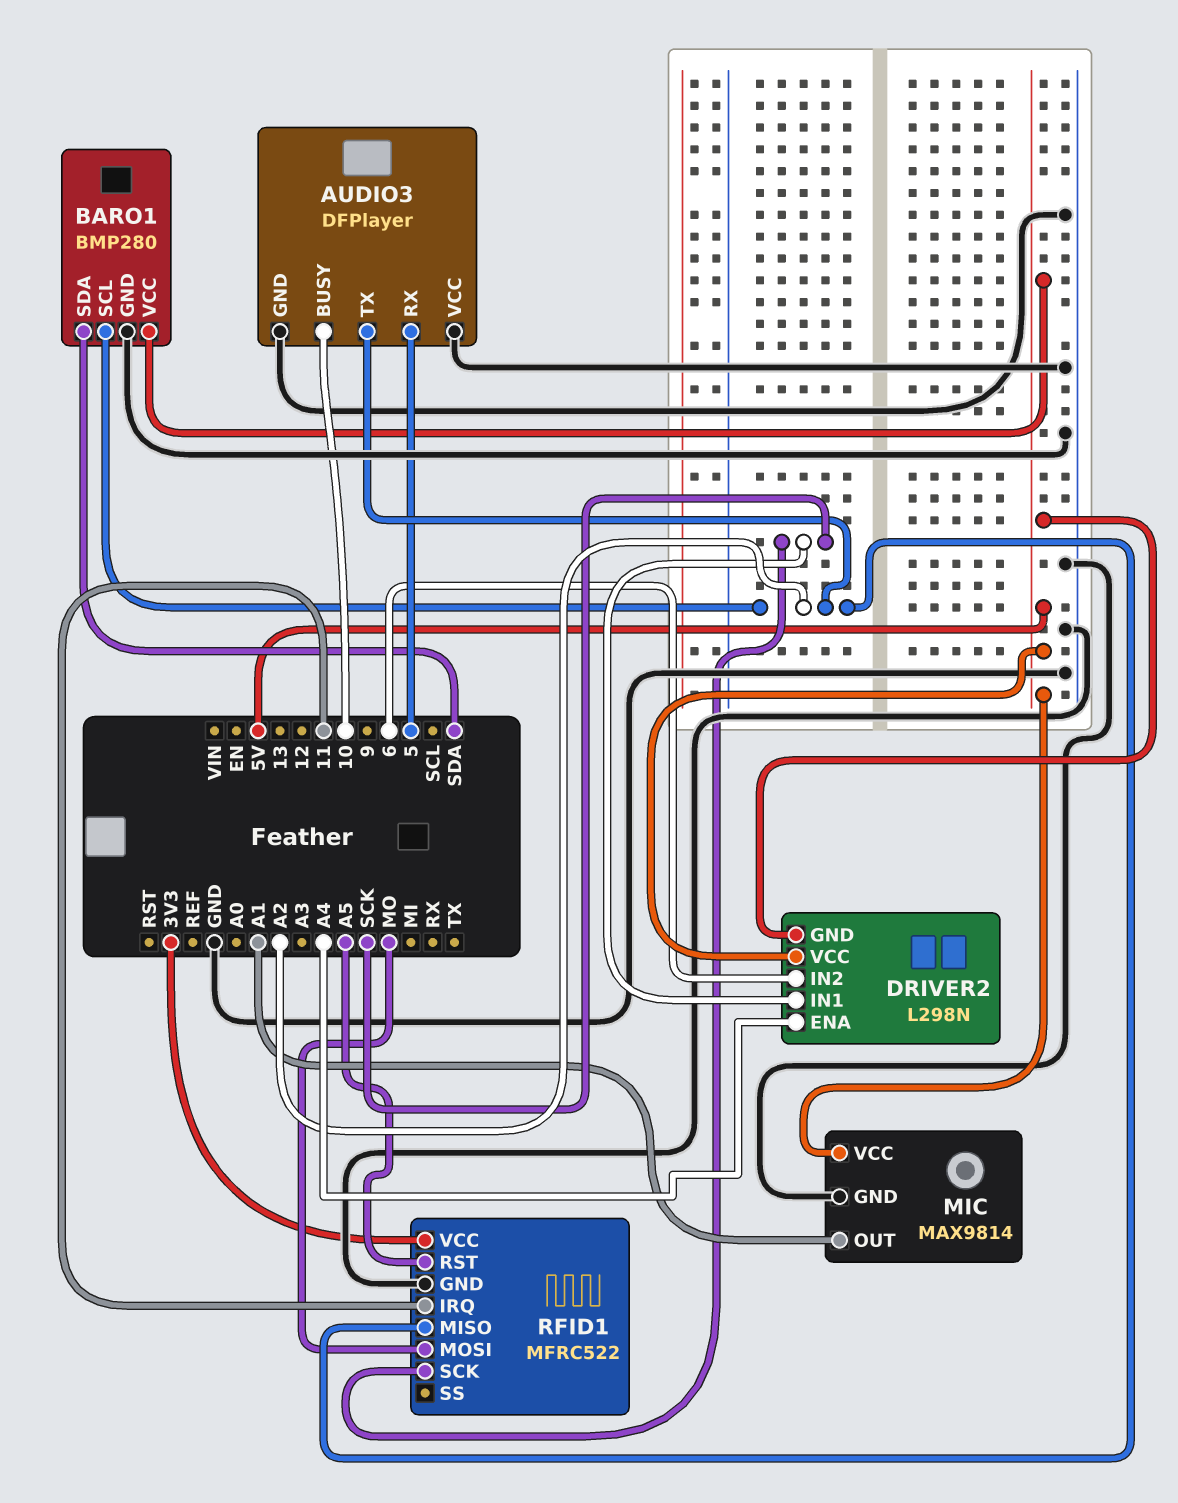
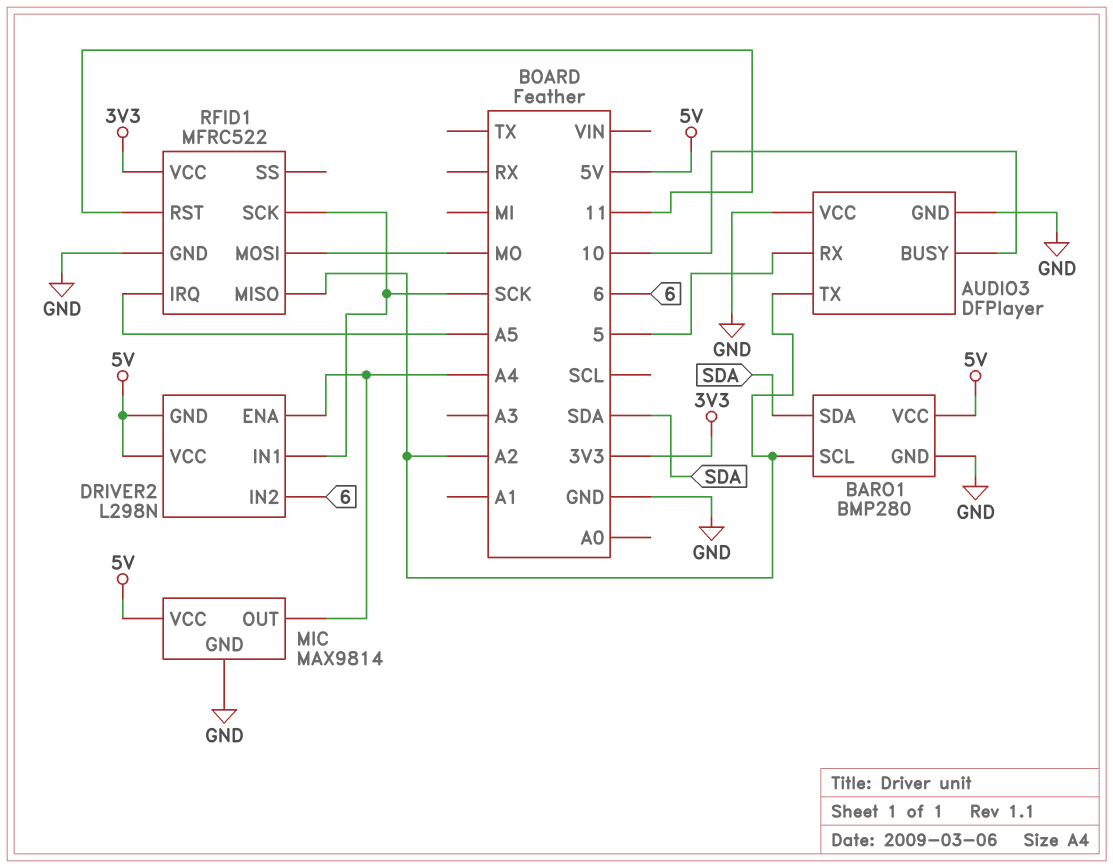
MIC pin OUT: A1 -> A4
RFID1 pin IRQ: 11 -> A5
RFID1 pin RST: A5 -> 11

